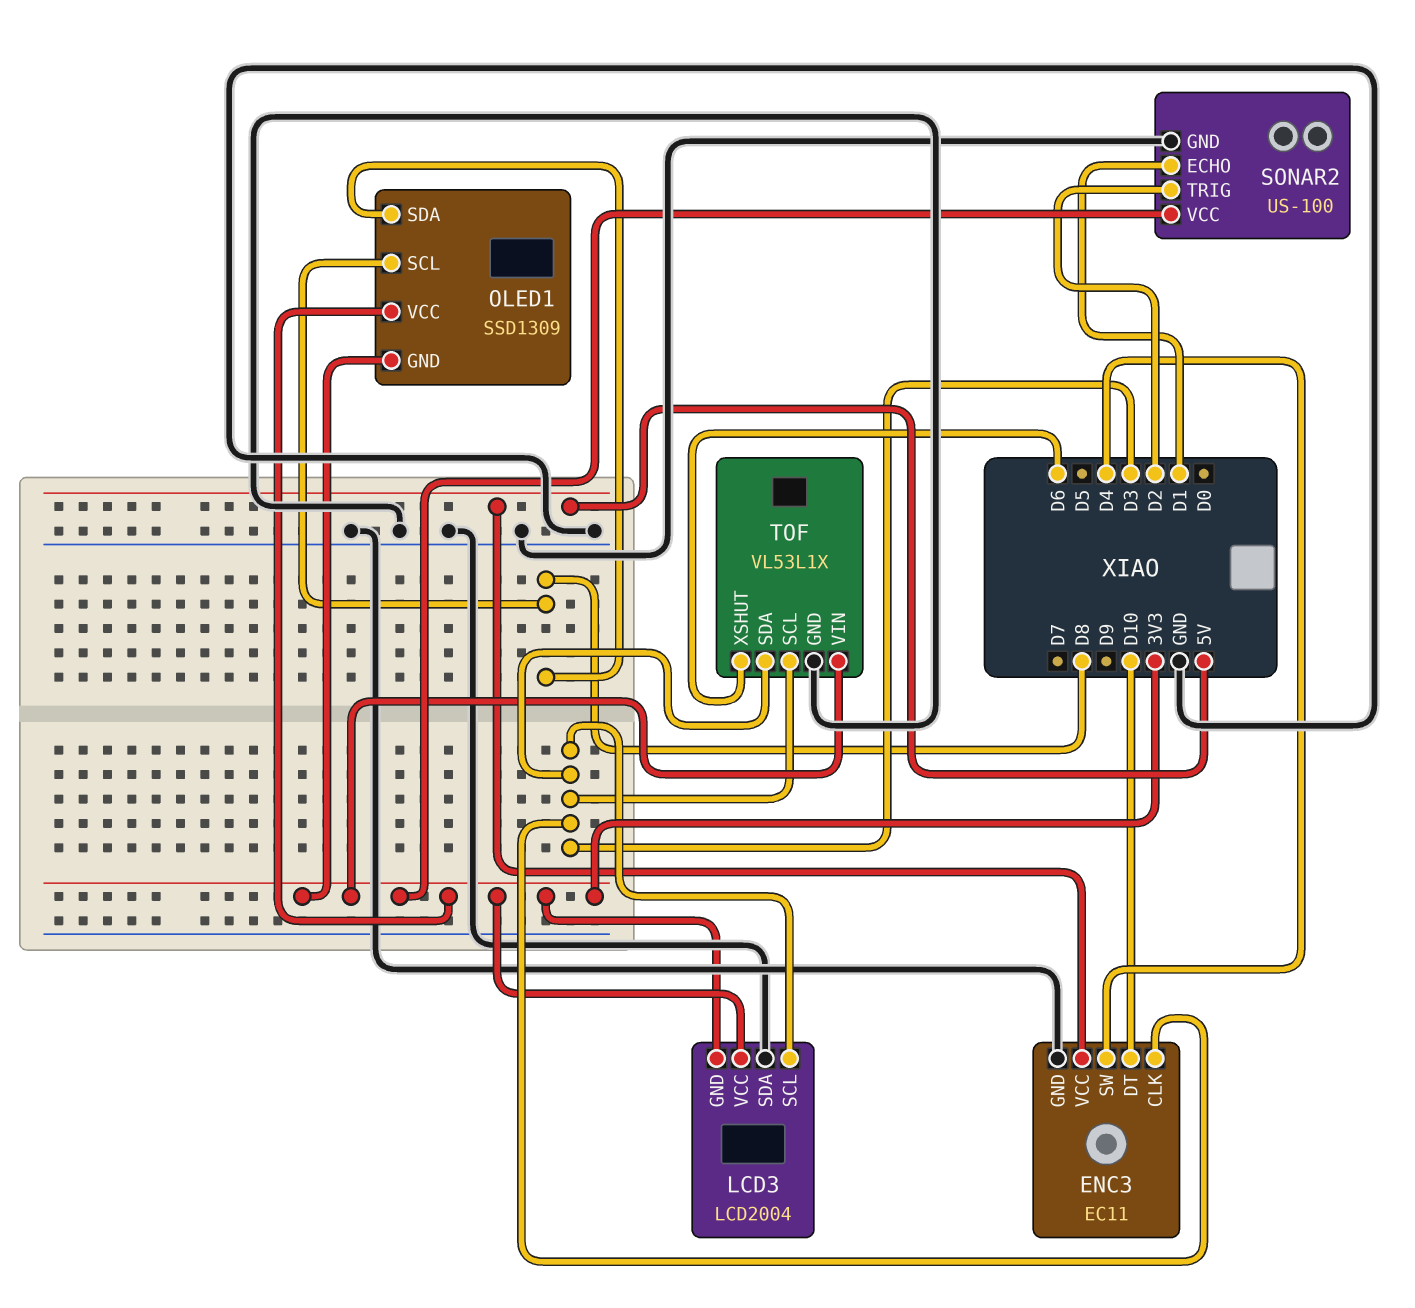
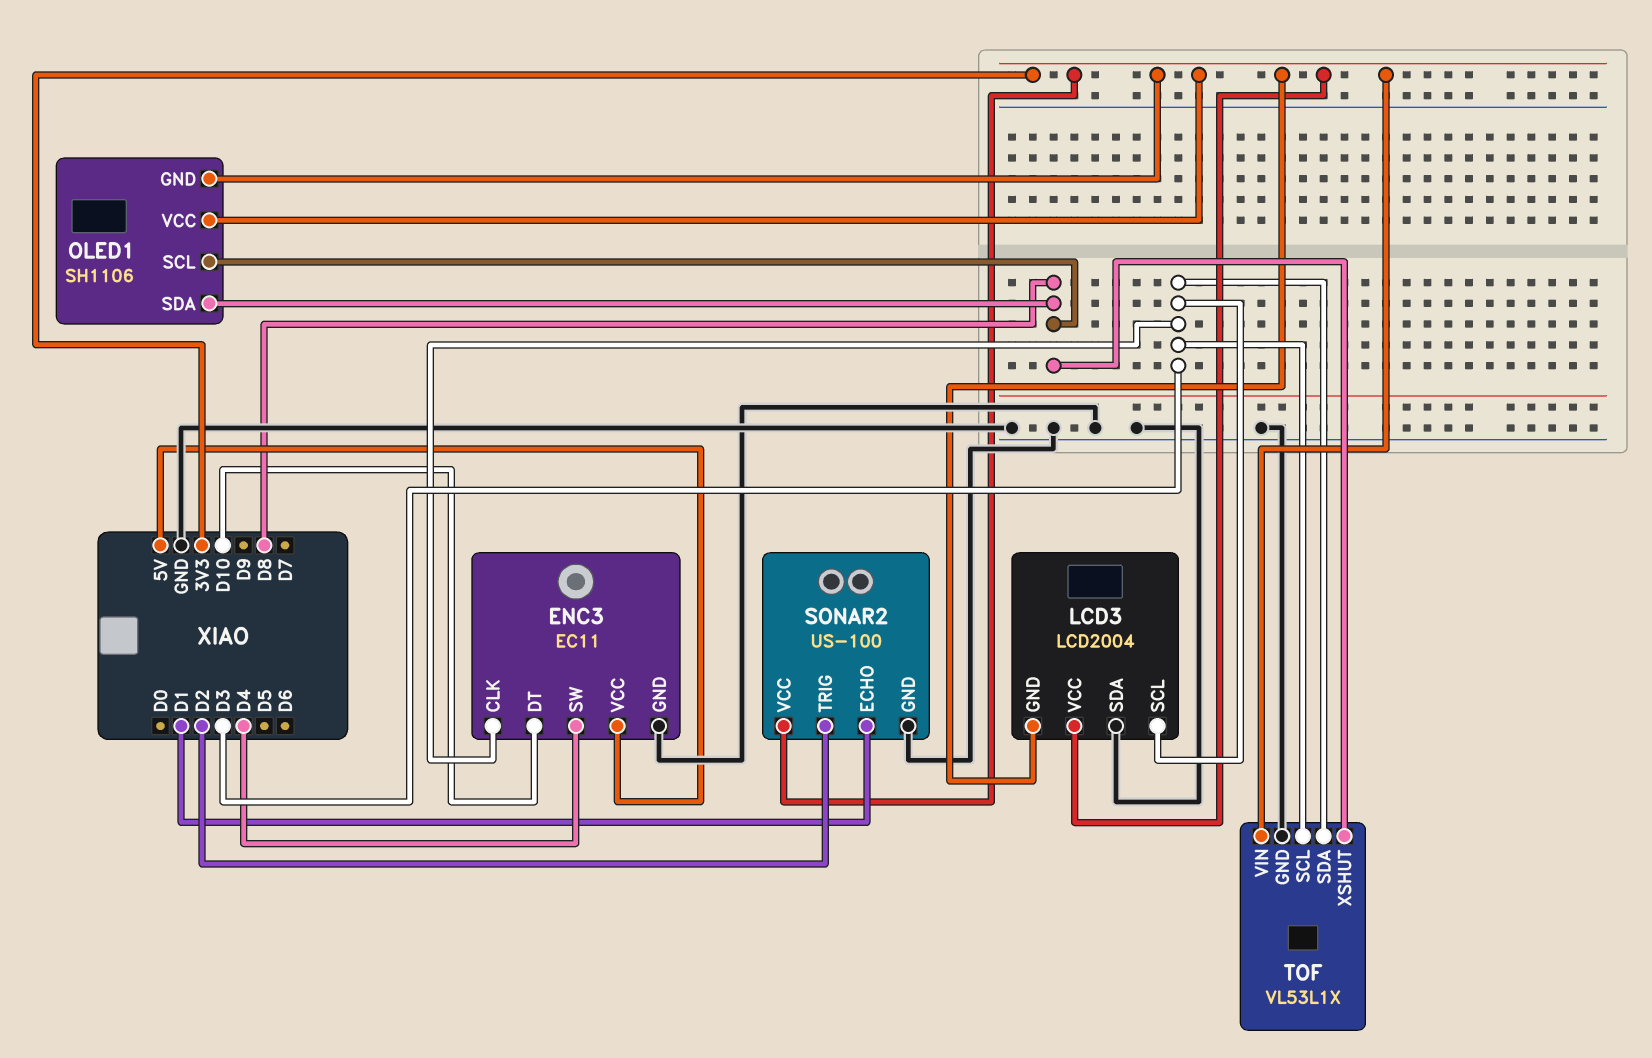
OLED1: SSD1309 -> SH1106
TOF pin XSHUT: D6 -> D8

